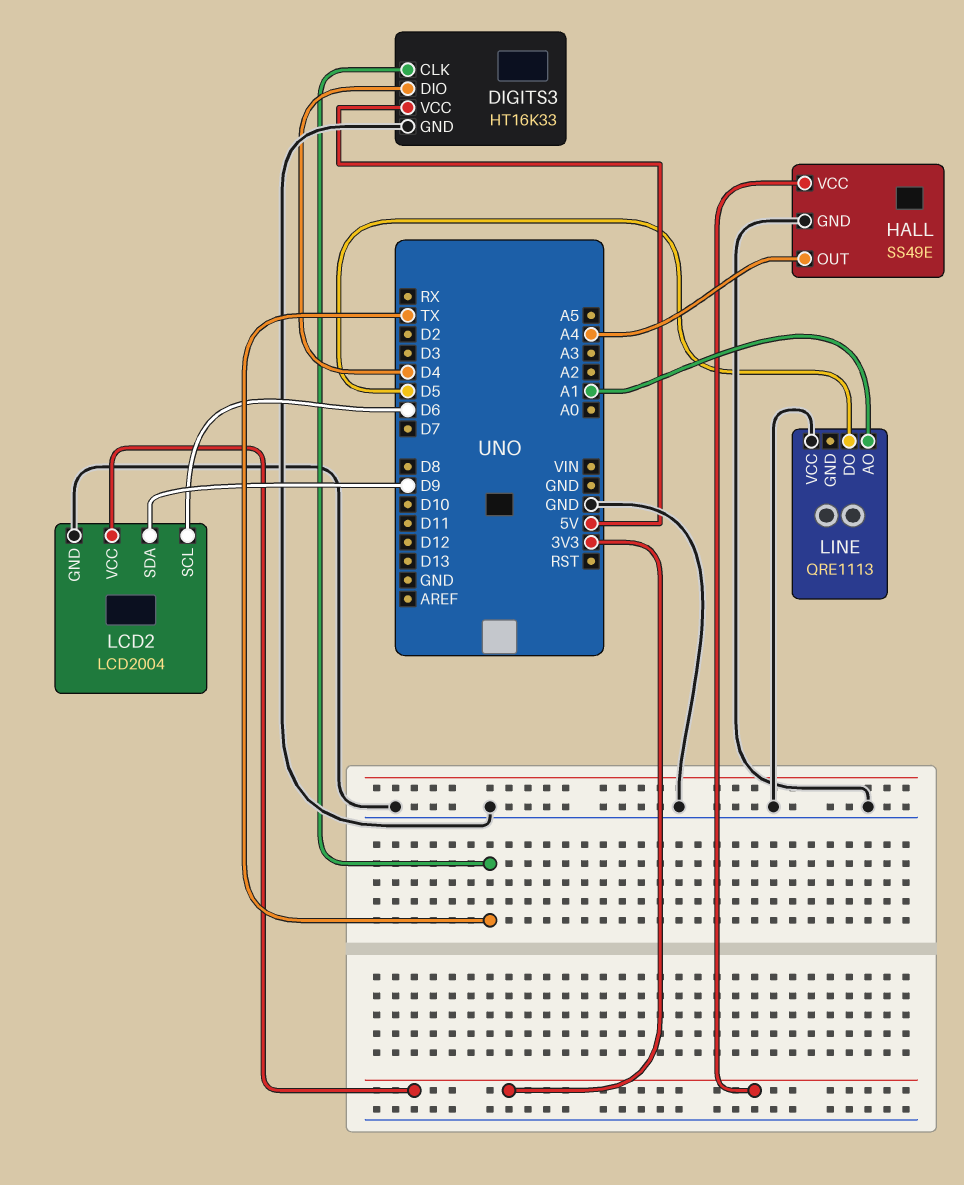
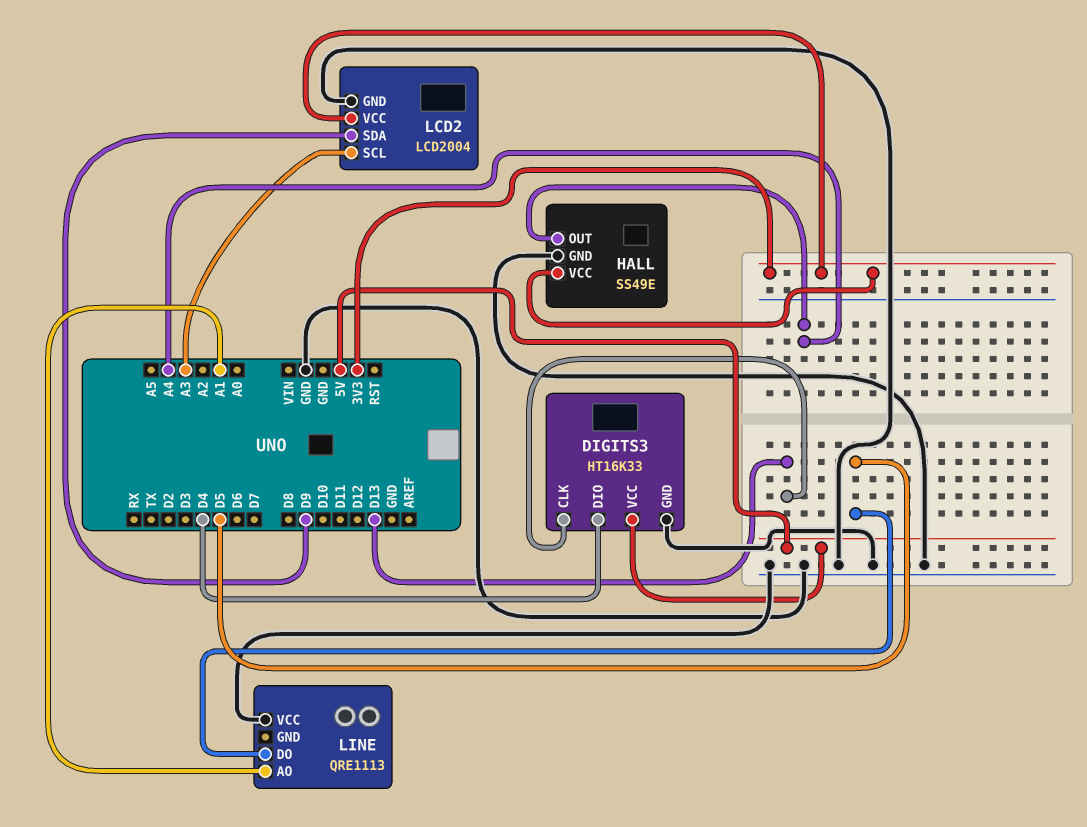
DIGITS3 pin CLK: TX -> D13
LCD2 pin SCL: D6 -> A3

